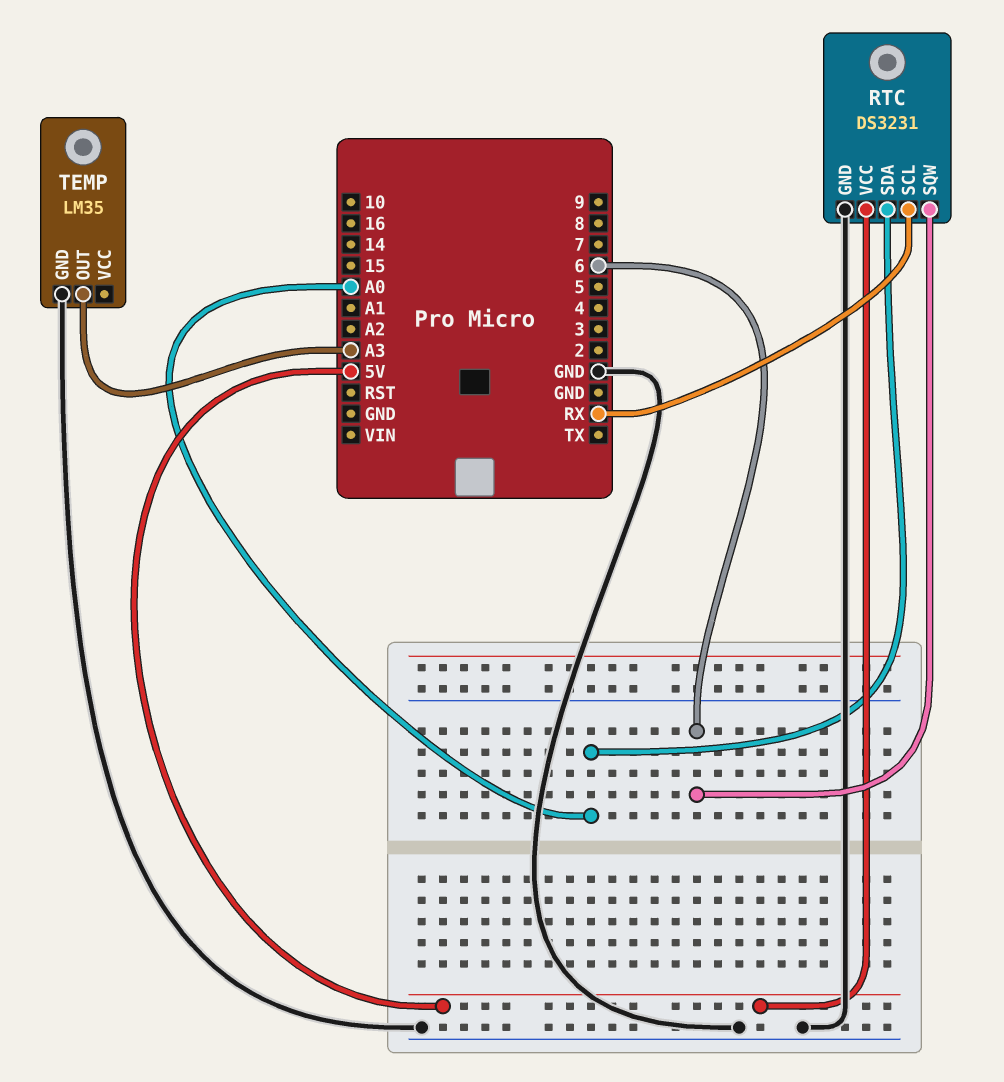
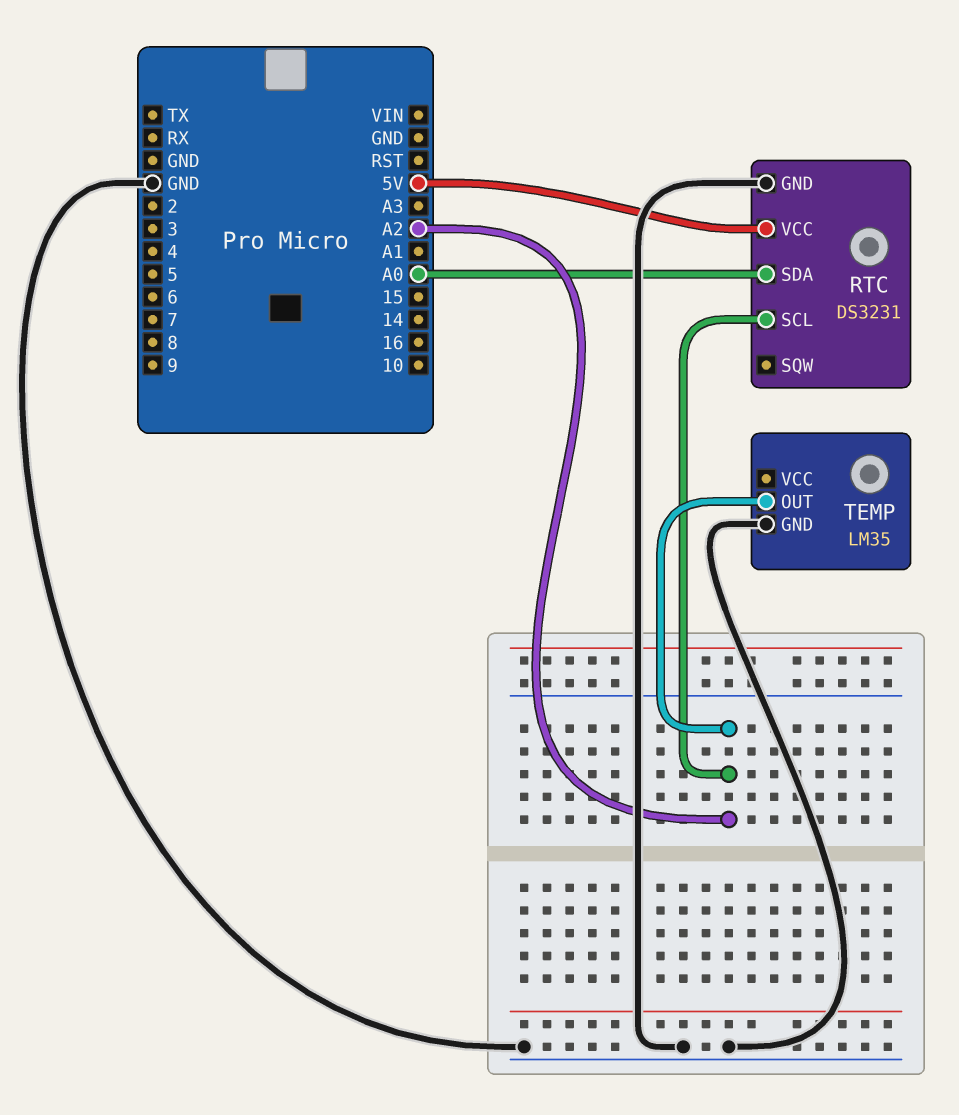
RTC pin SCL: RX -> A2
RTC pin SQW: 6 -> none
TEMP pin OUT: A3 -> A2

